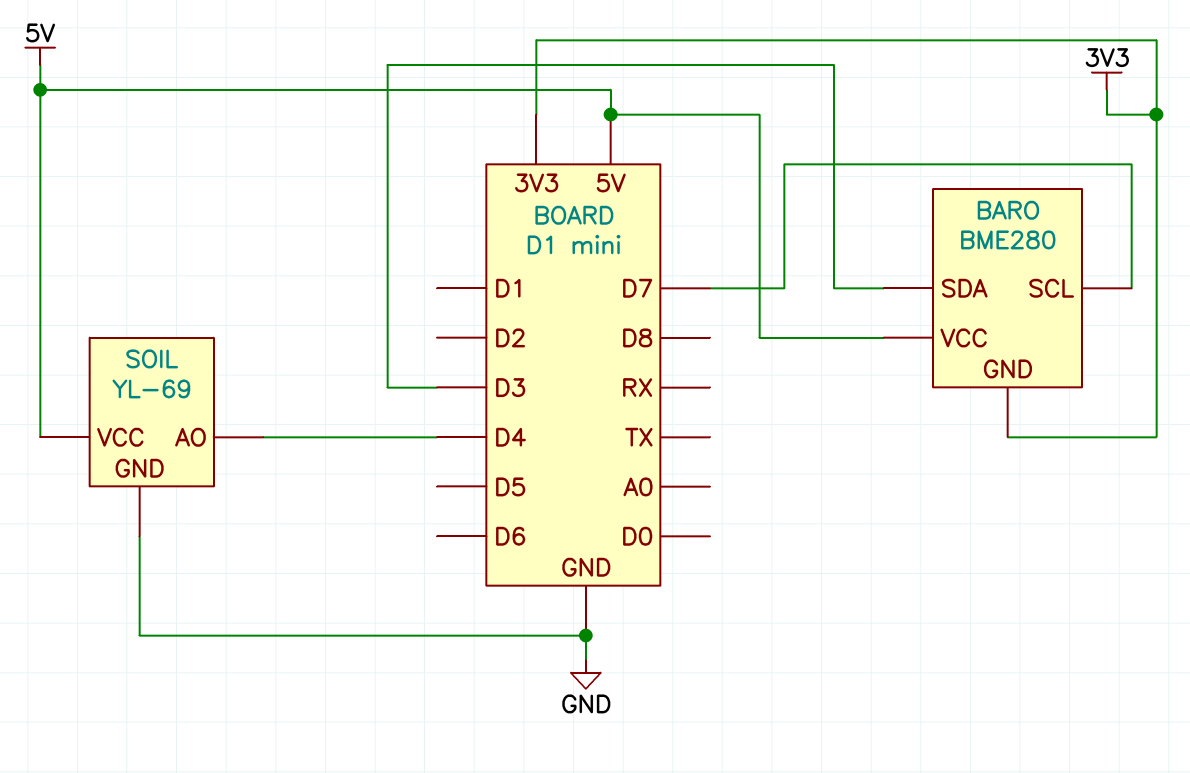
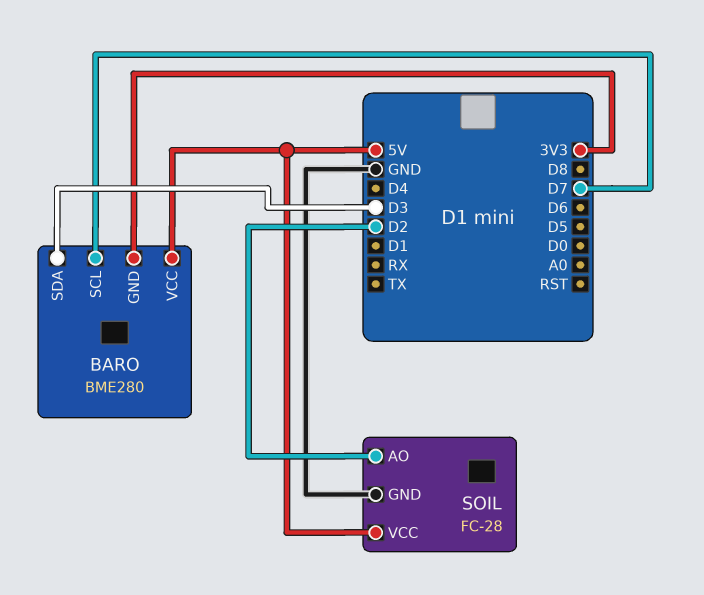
SOIL: YL-69 -> FC-28
SOIL pin AO: D4 -> D2

